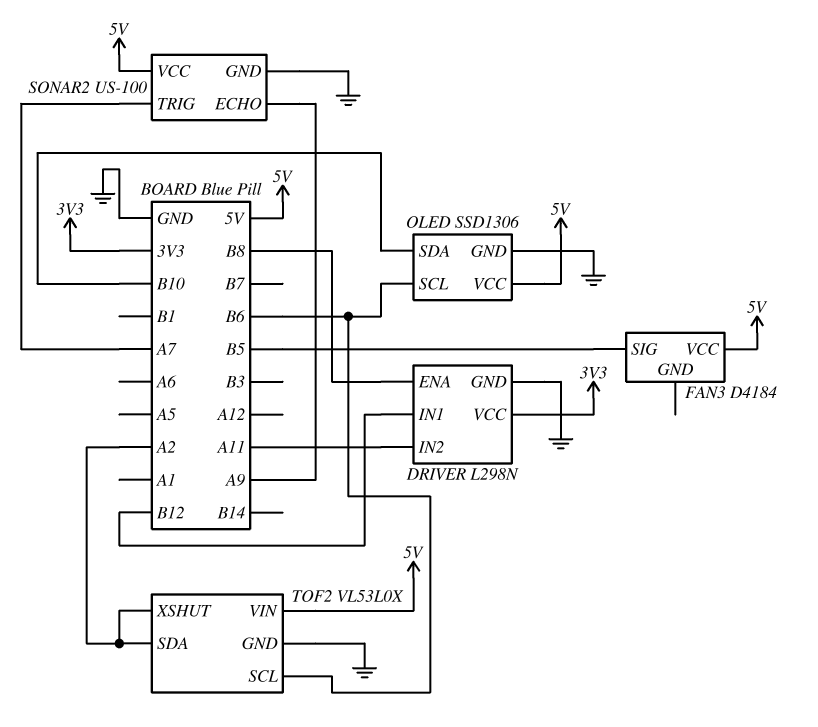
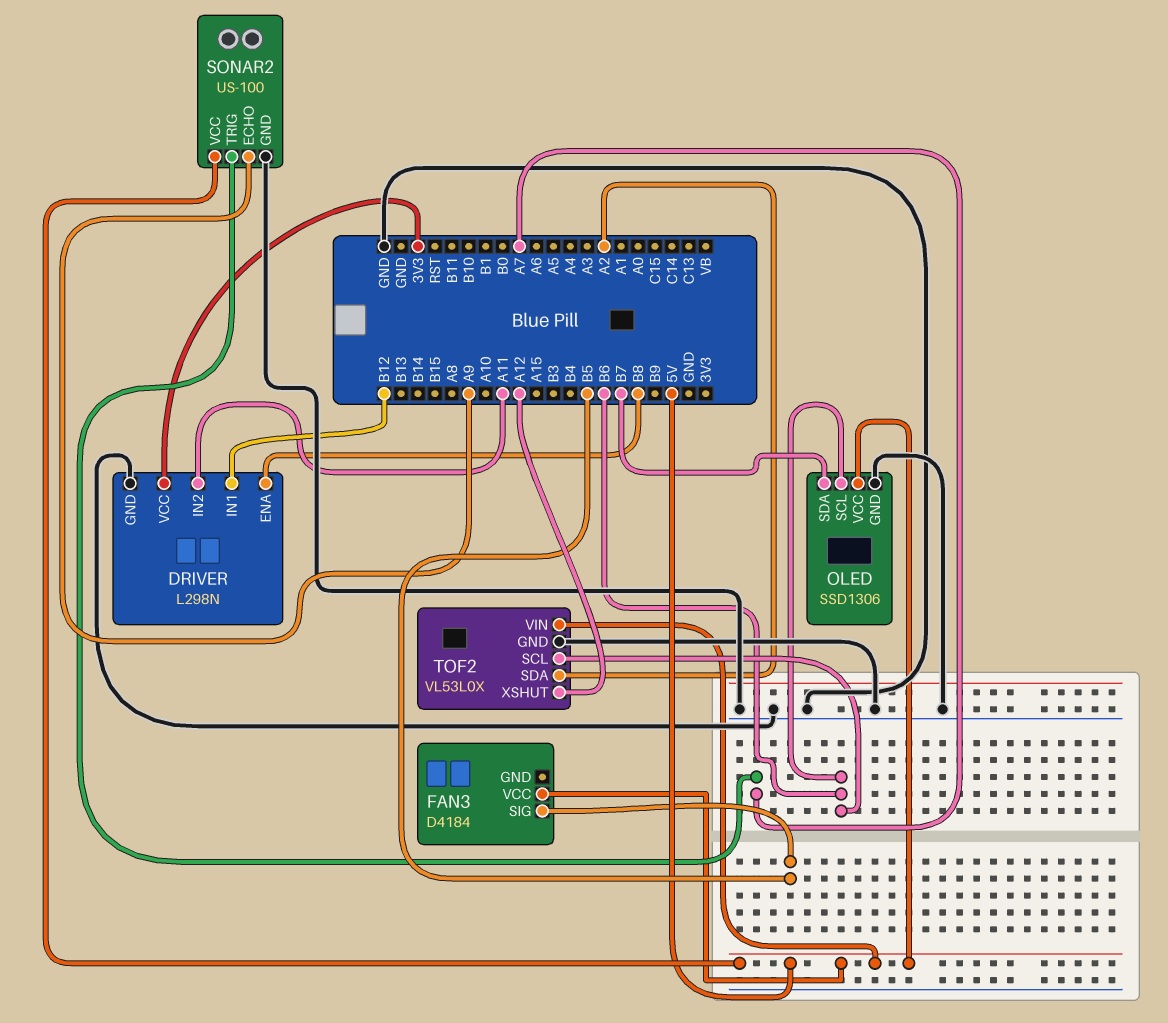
OLED pin SDA: B10 -> B7
TOF2 pin XSHUT: A2 -> A12

